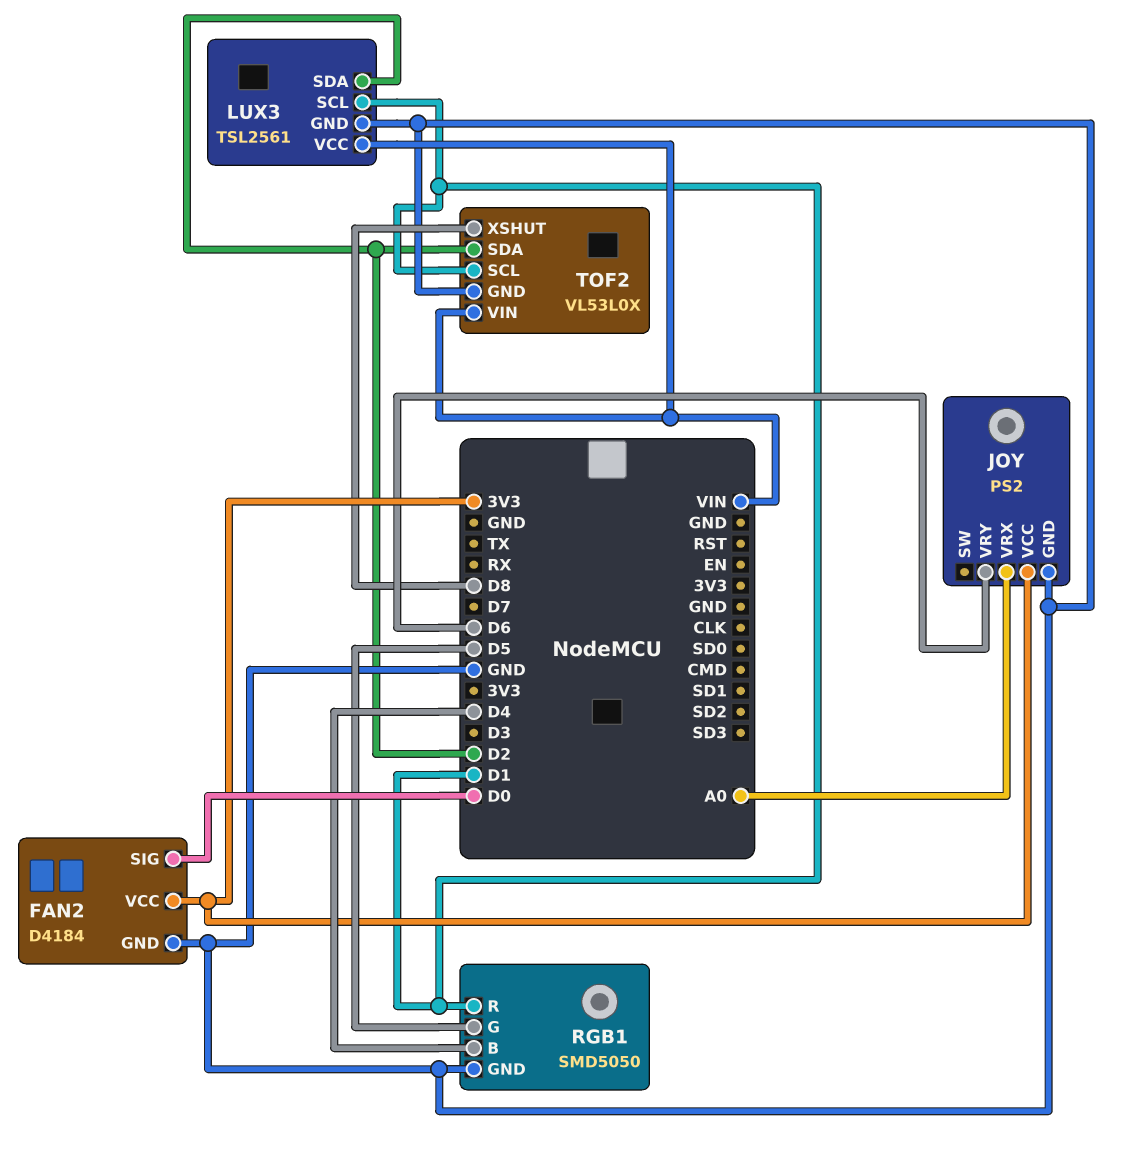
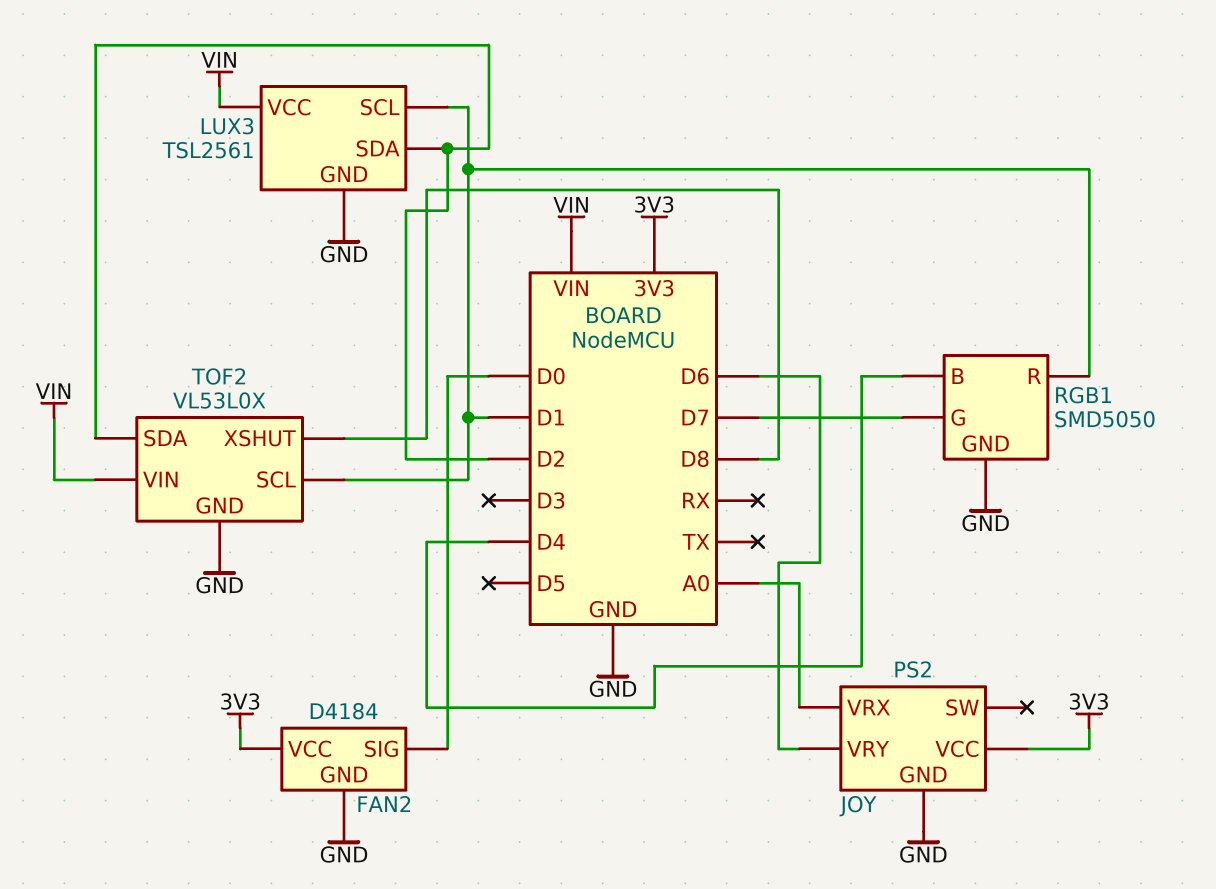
RGB1 pin G: D5 -> D7

